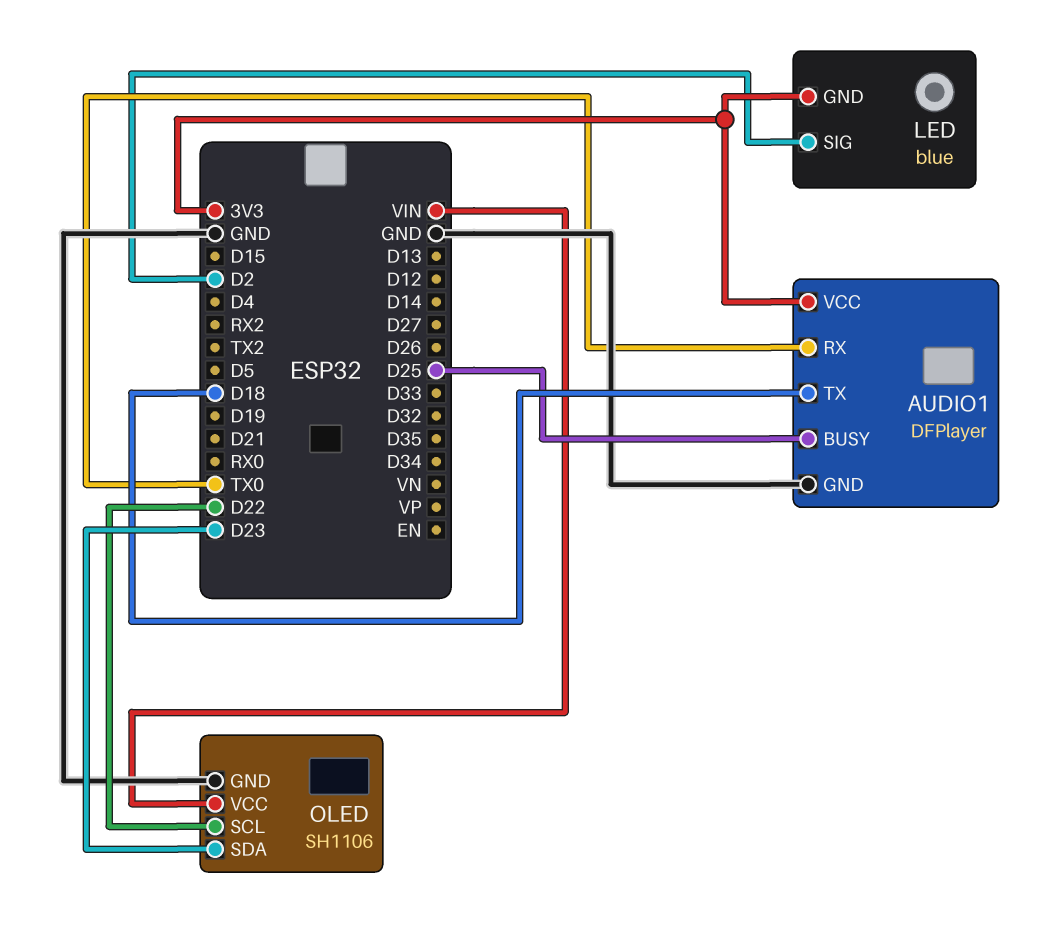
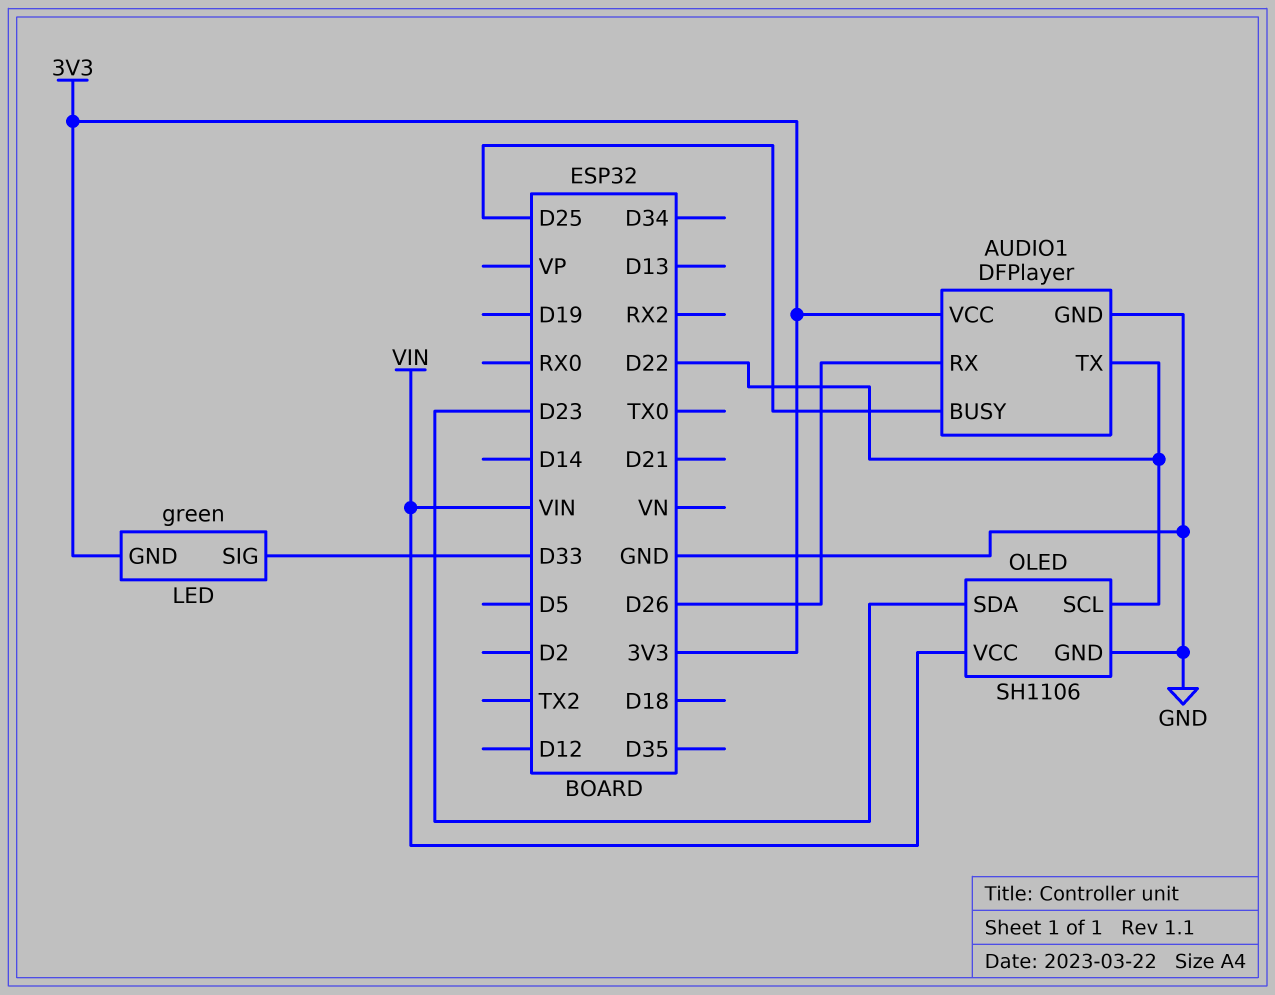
AUDIO1 pin RX: TX0 -> D26
AUDIO1 pin TX: D18 -> D22
LED: blue -> green
LED pin SIG: D2 -> D33

